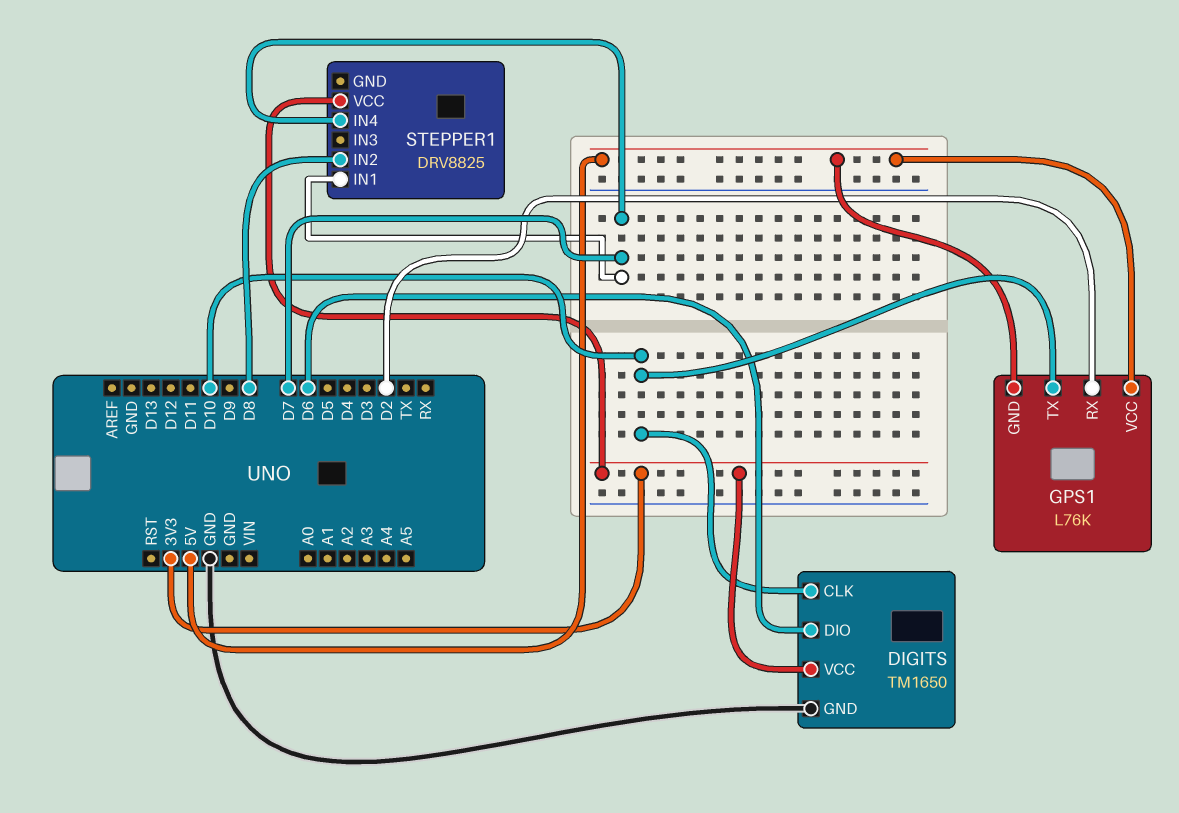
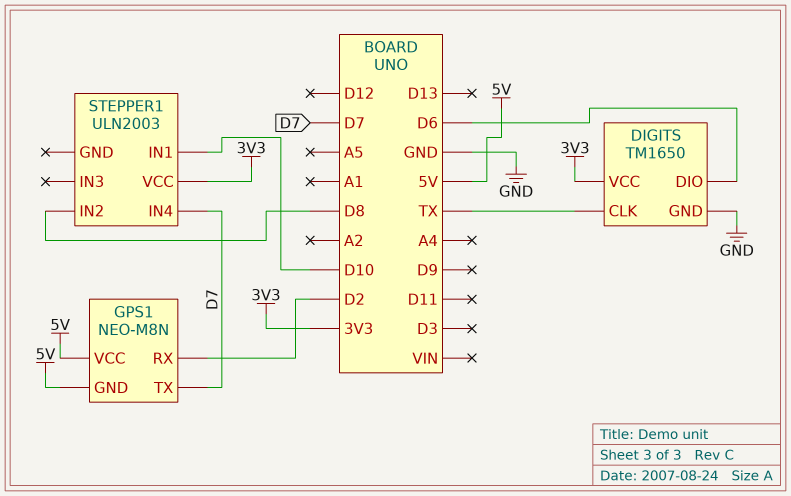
DIGITS pin CLK: D10 -> TX
GPS1: L76K -> NEO-M8N
GPS1 pin TX: D10 -> D7
STEPPER1: DRV8825 -> ULN2003
STEPPER1 pin IN1: D7 -> D10

